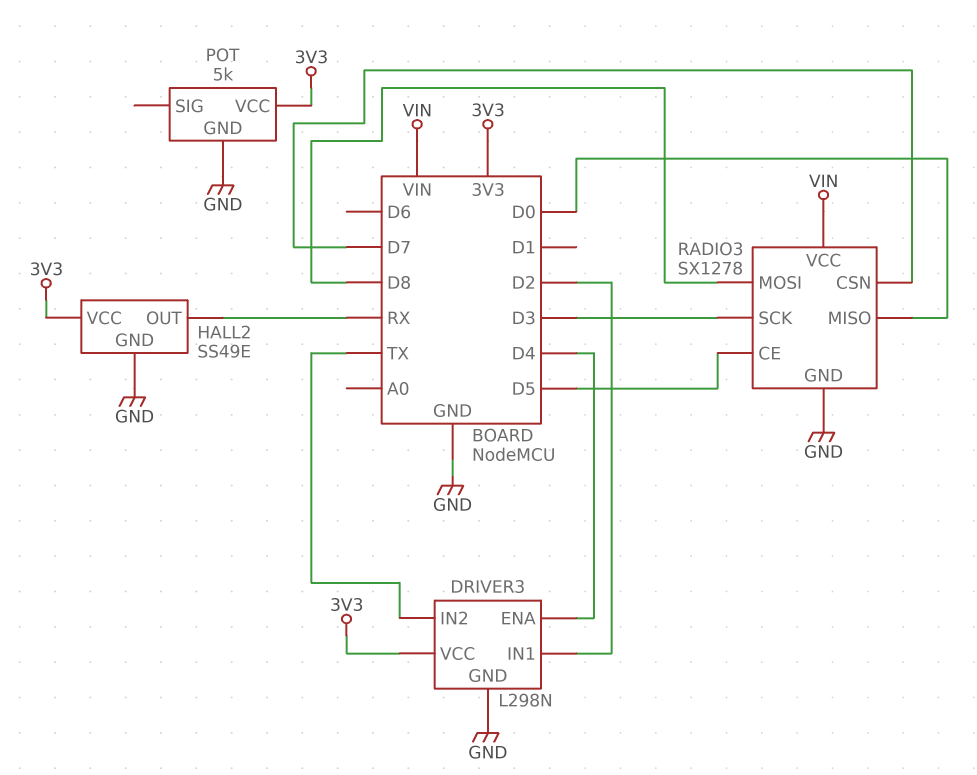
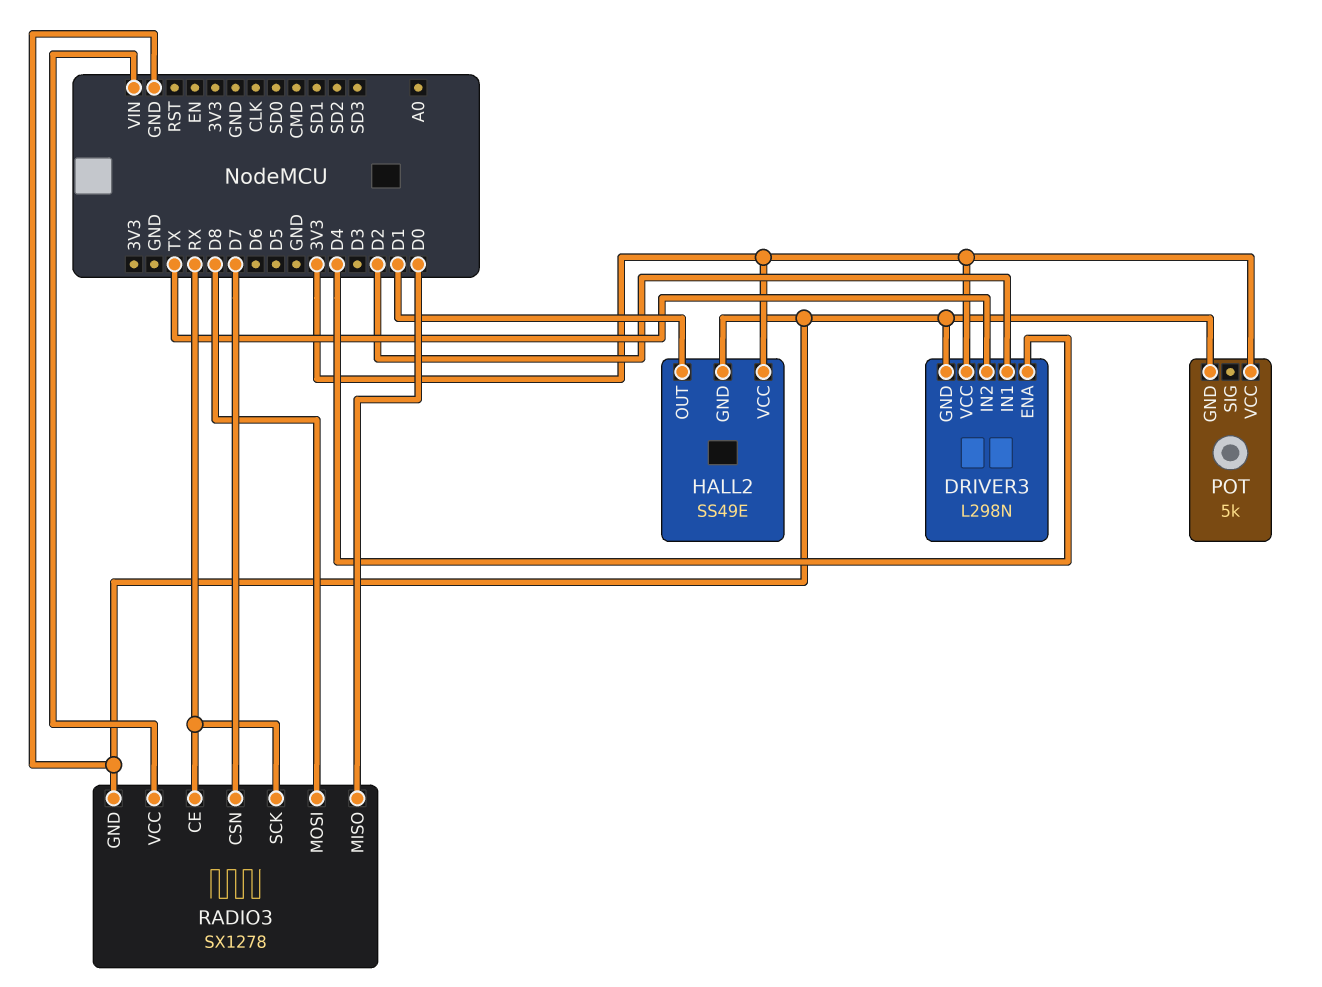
HALL2 pin OUT: RX -> D1
RADIO3 pin CE: D5 -> RX
RADIO3 pin SCK: D3 -> RX

